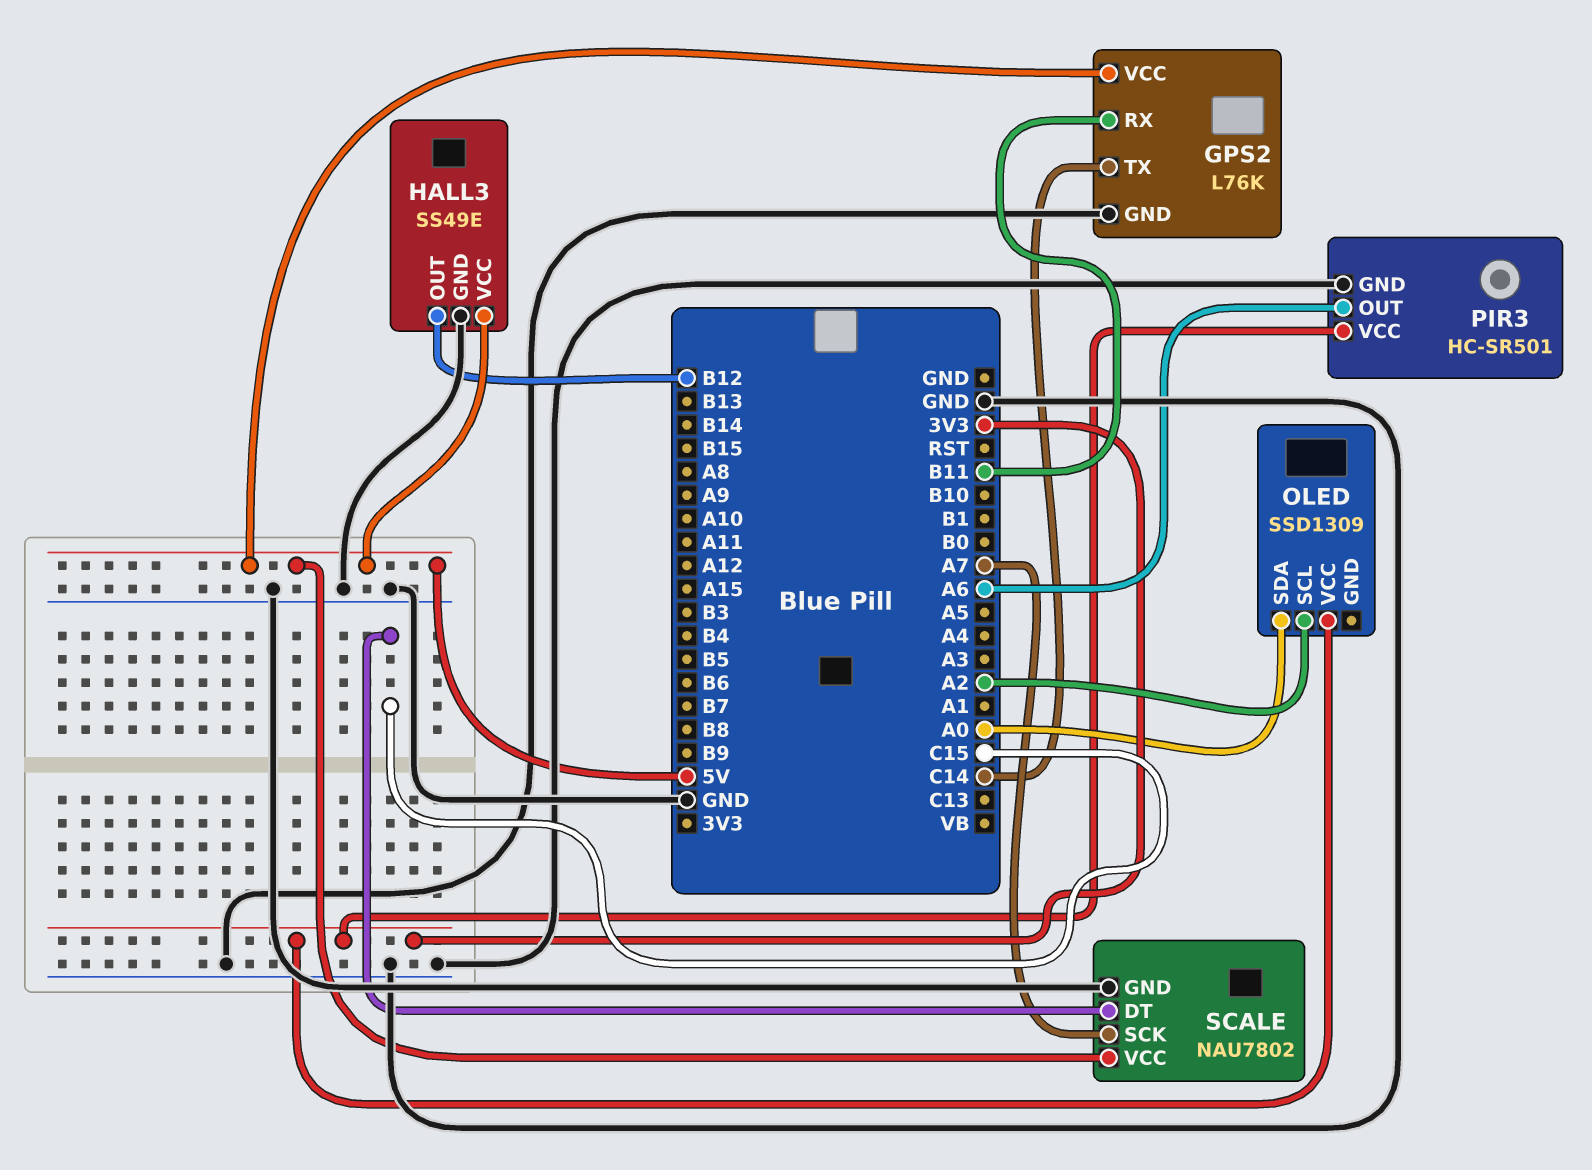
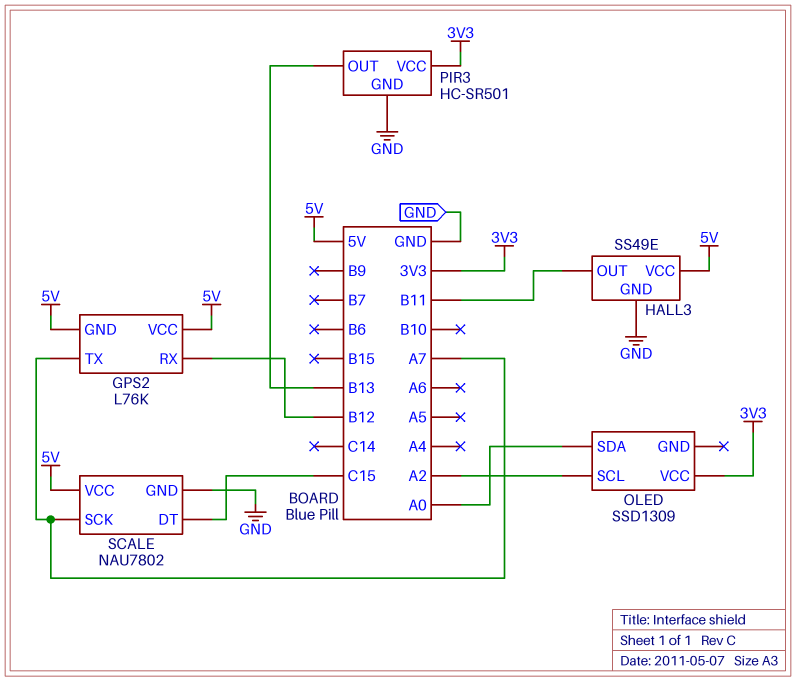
GPS2 pin GND: GND -> 5V
GPS2 pin RX: B11 -> B12
GPS2 pin TX: C14 -> A7
HALL3 pin OUT: B12 -> B11
PIR3 pin OUT: A6 -> B13

